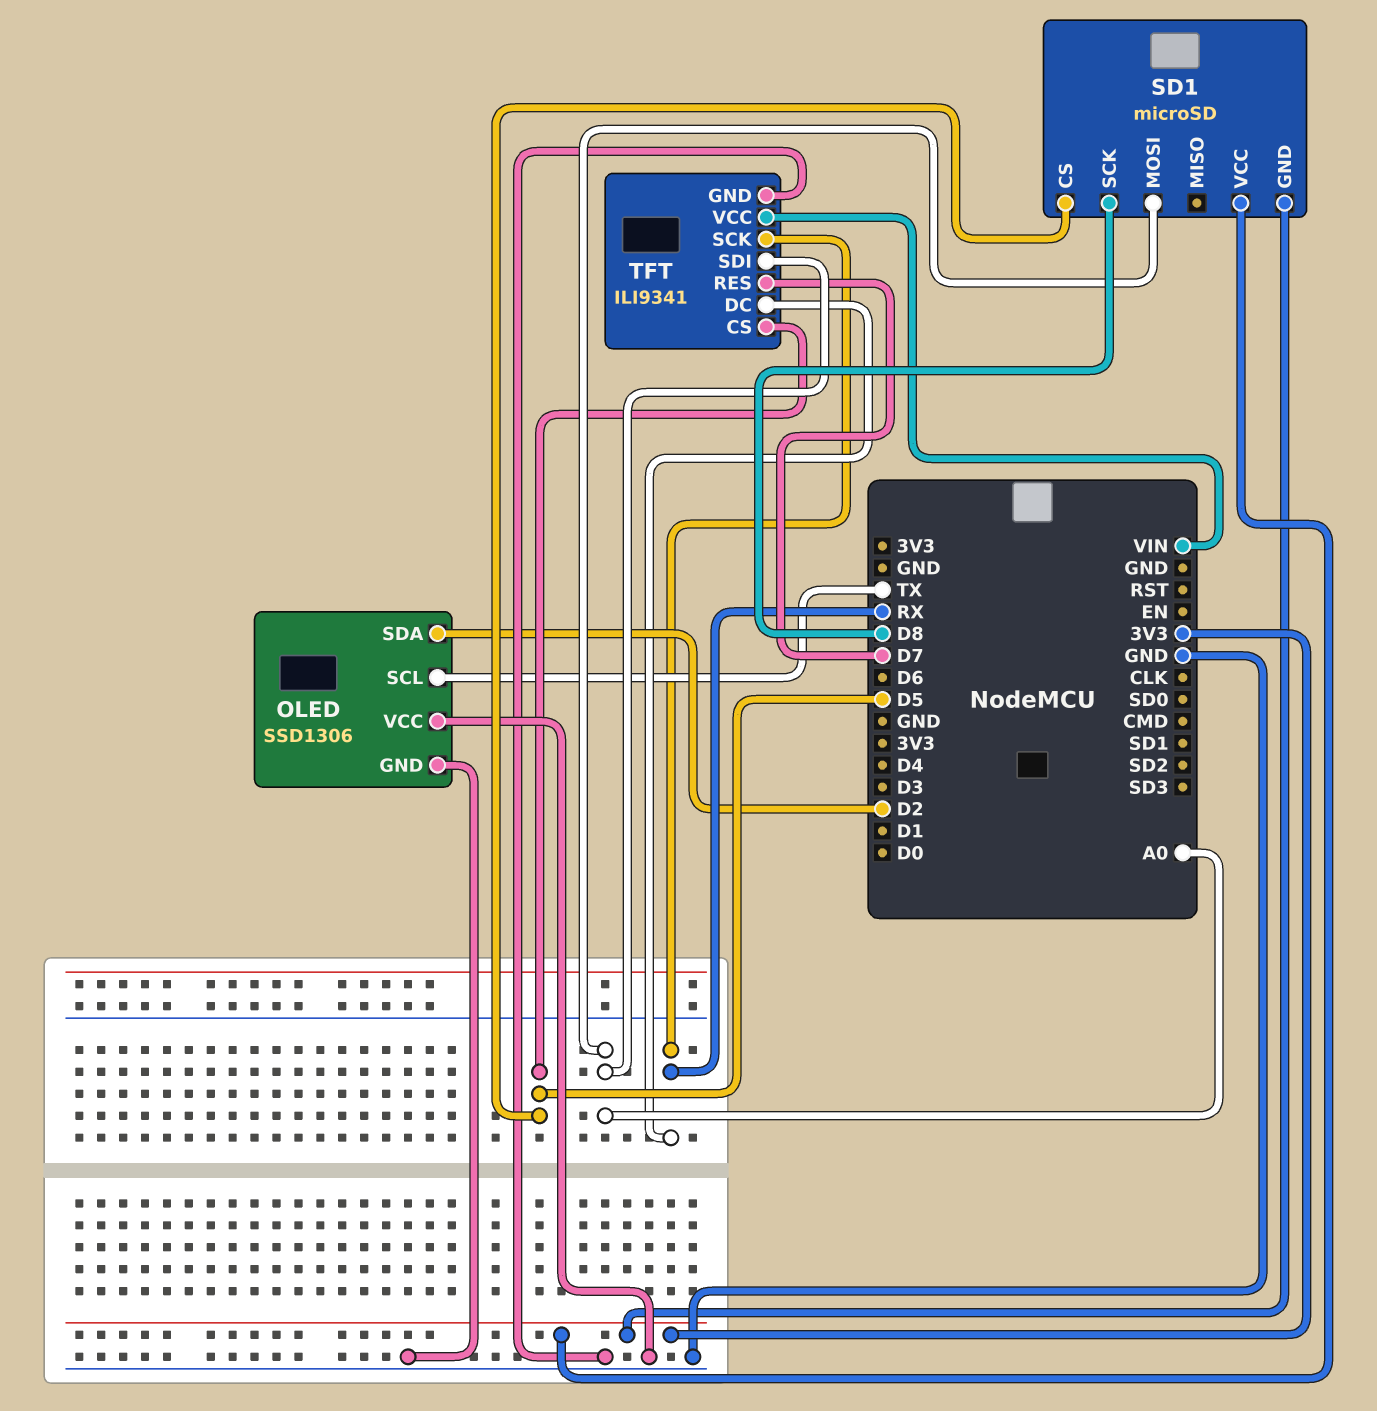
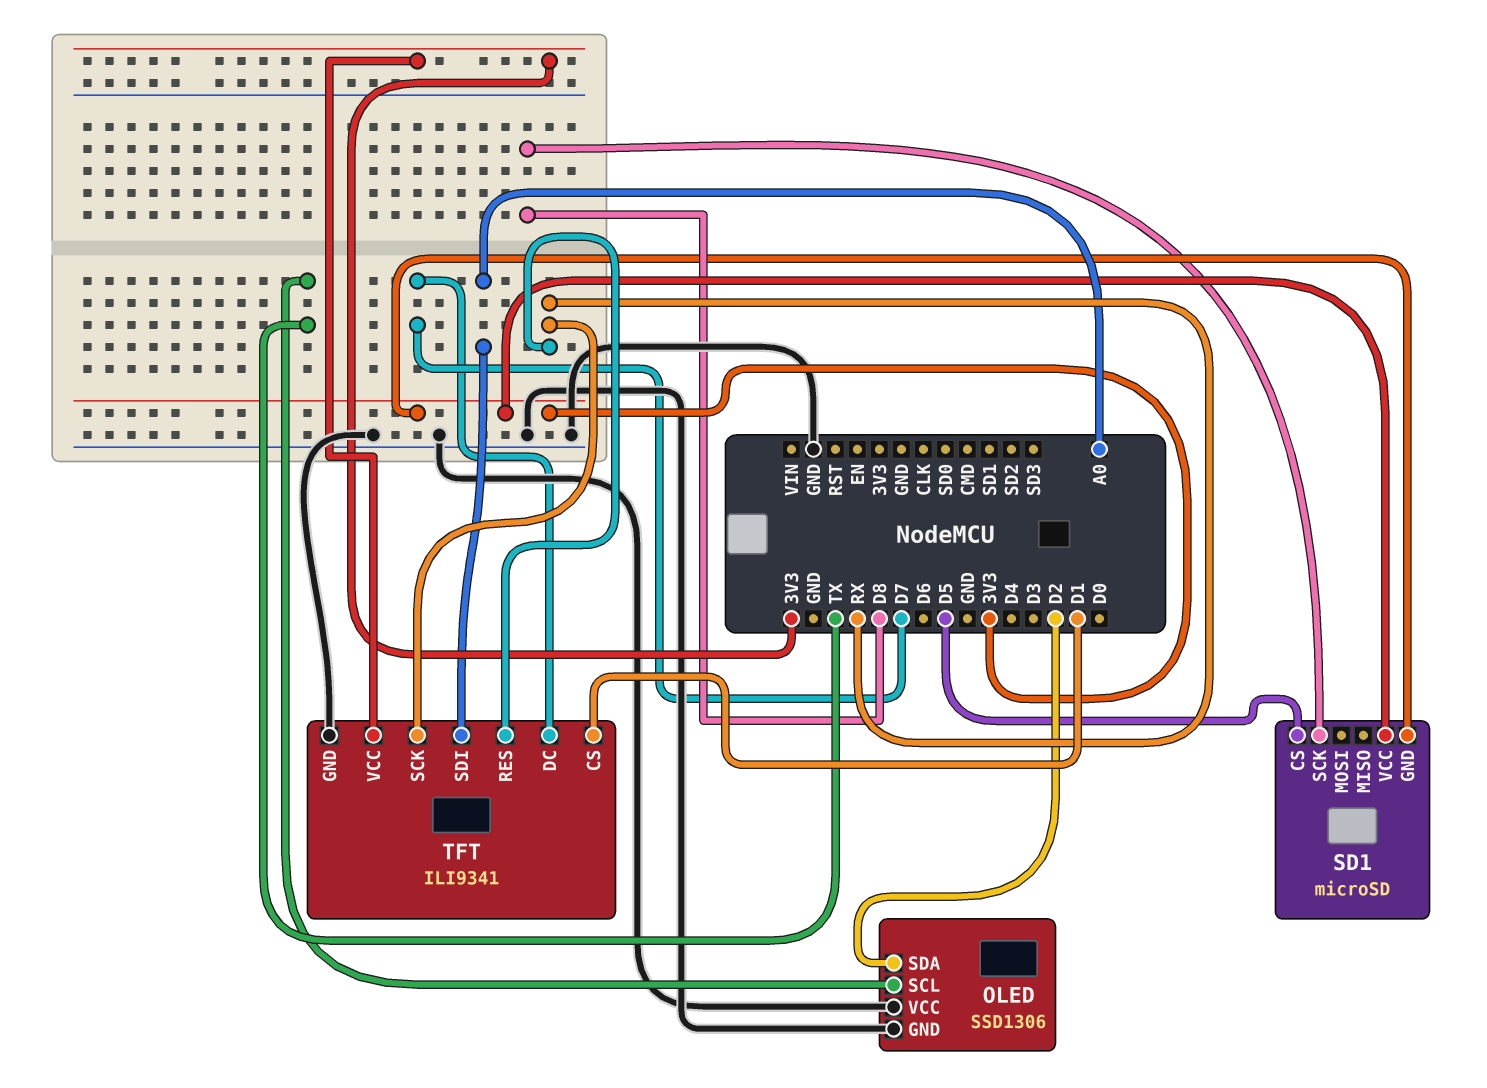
SD1 pin MOSI: A0 -> none
TFT pin CS: D5 -> D1
TFT pin DC: RX -> D7
TFT pin RES: D7 -> RX
TFT pin VCC: VIN -> 3V3

